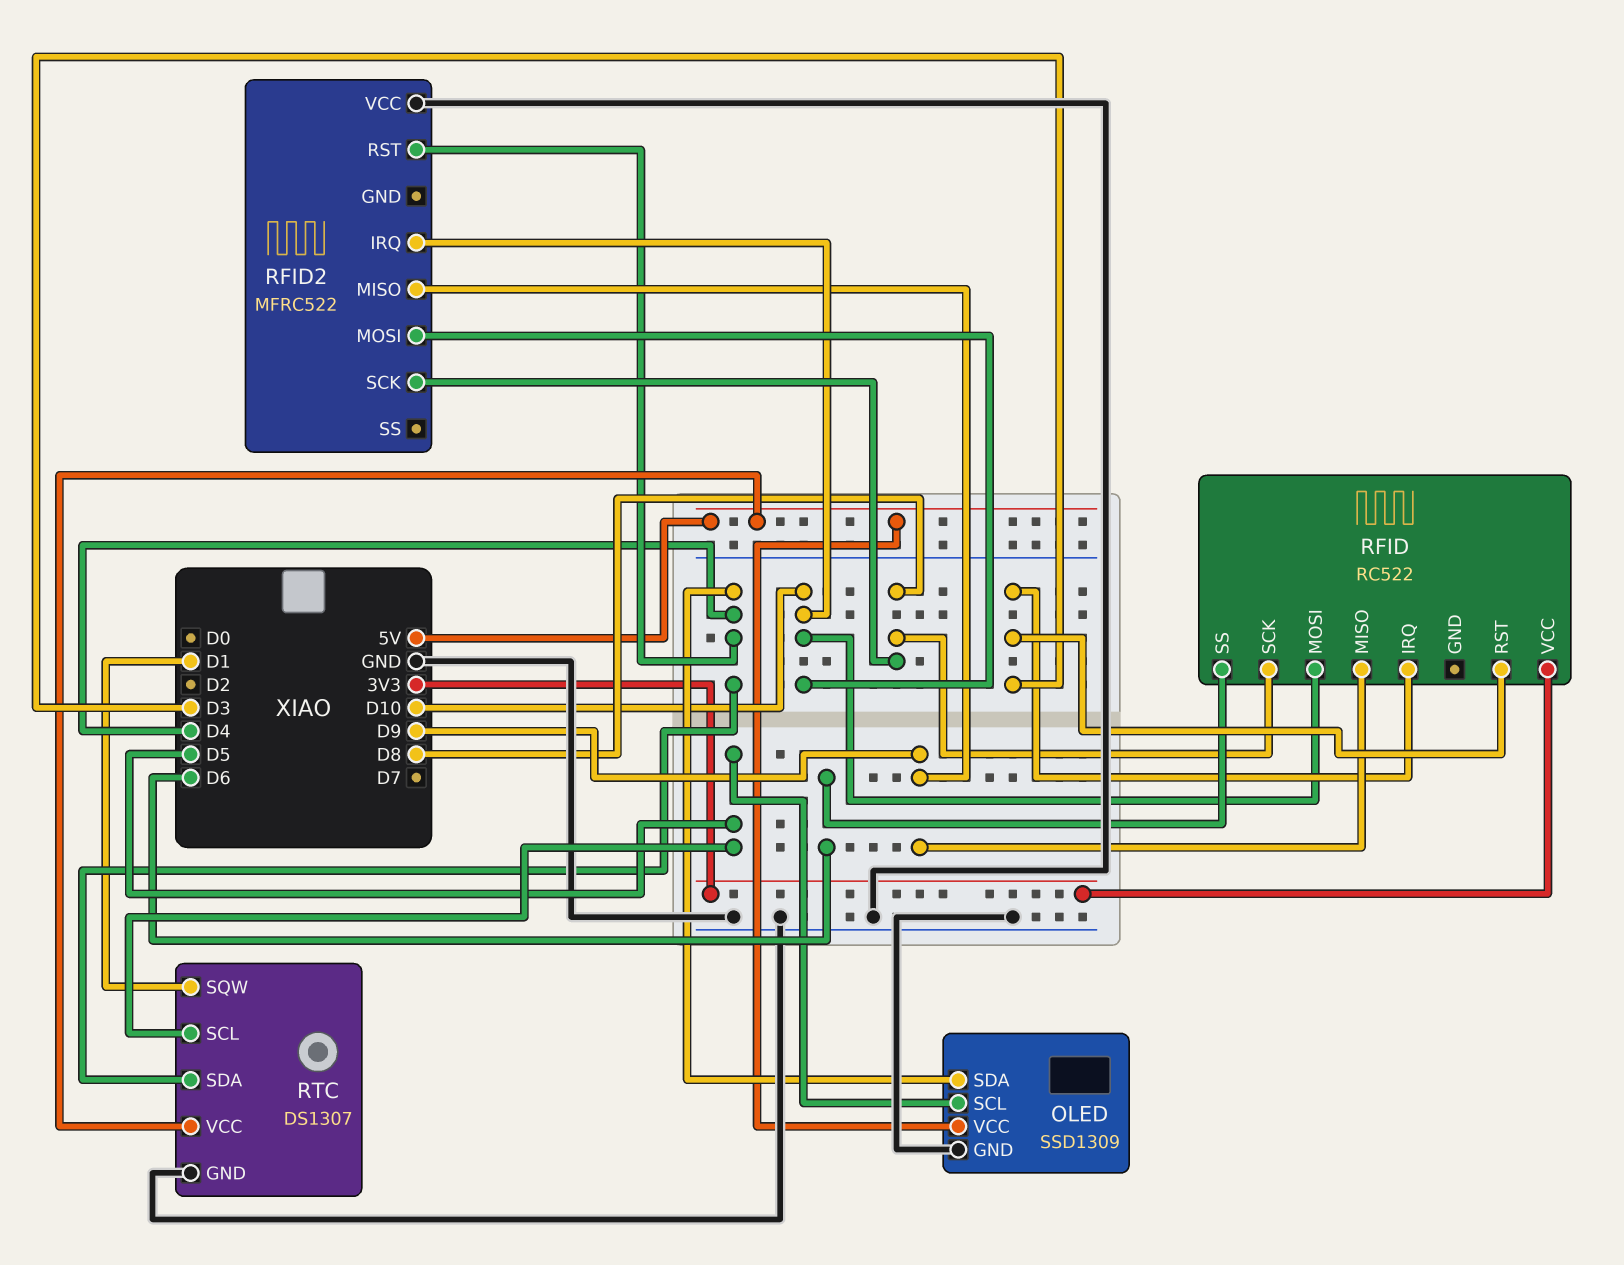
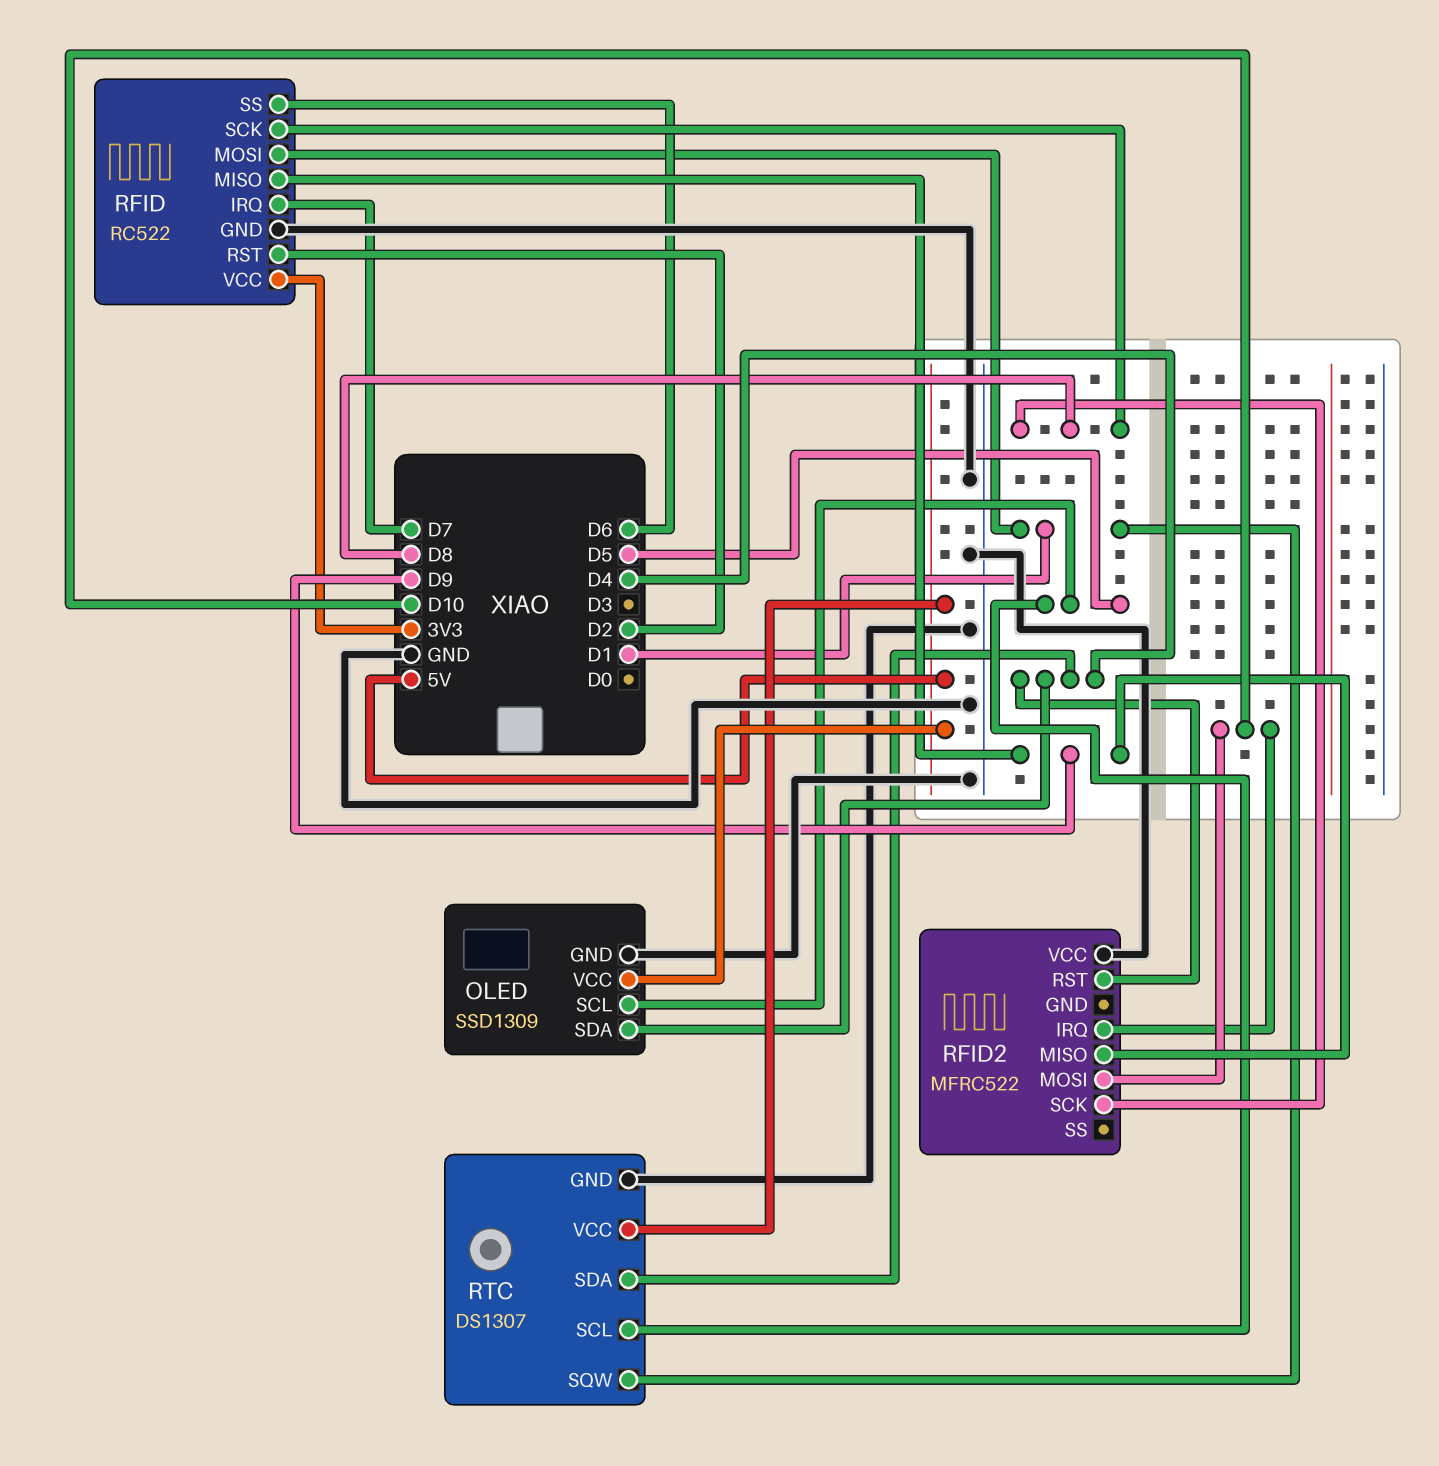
RFID pin GND: none -> GND
RFID pin IRQ: D3 -> D7
RFID pin MOSI: D10 -> D1
RFID pin RST: D3 -> D2

